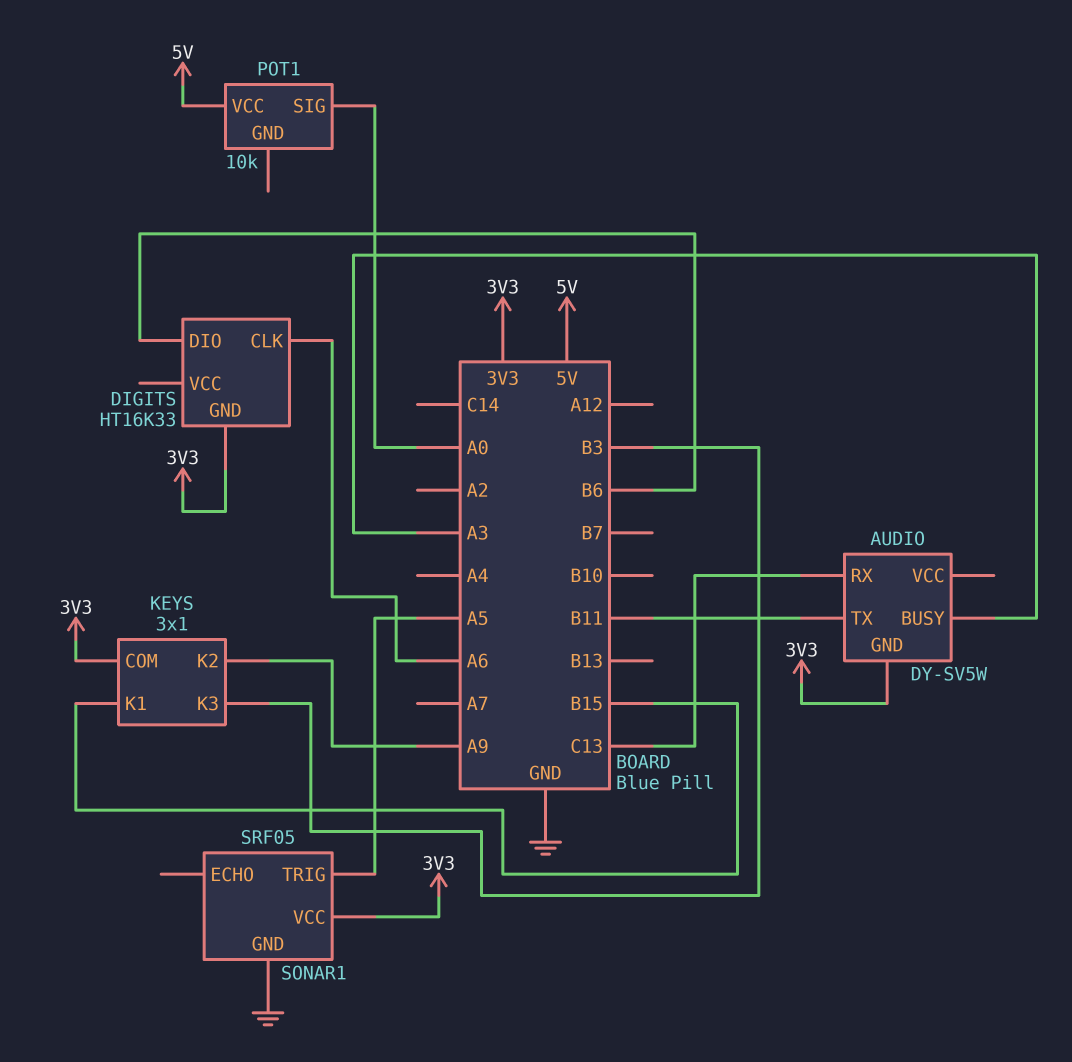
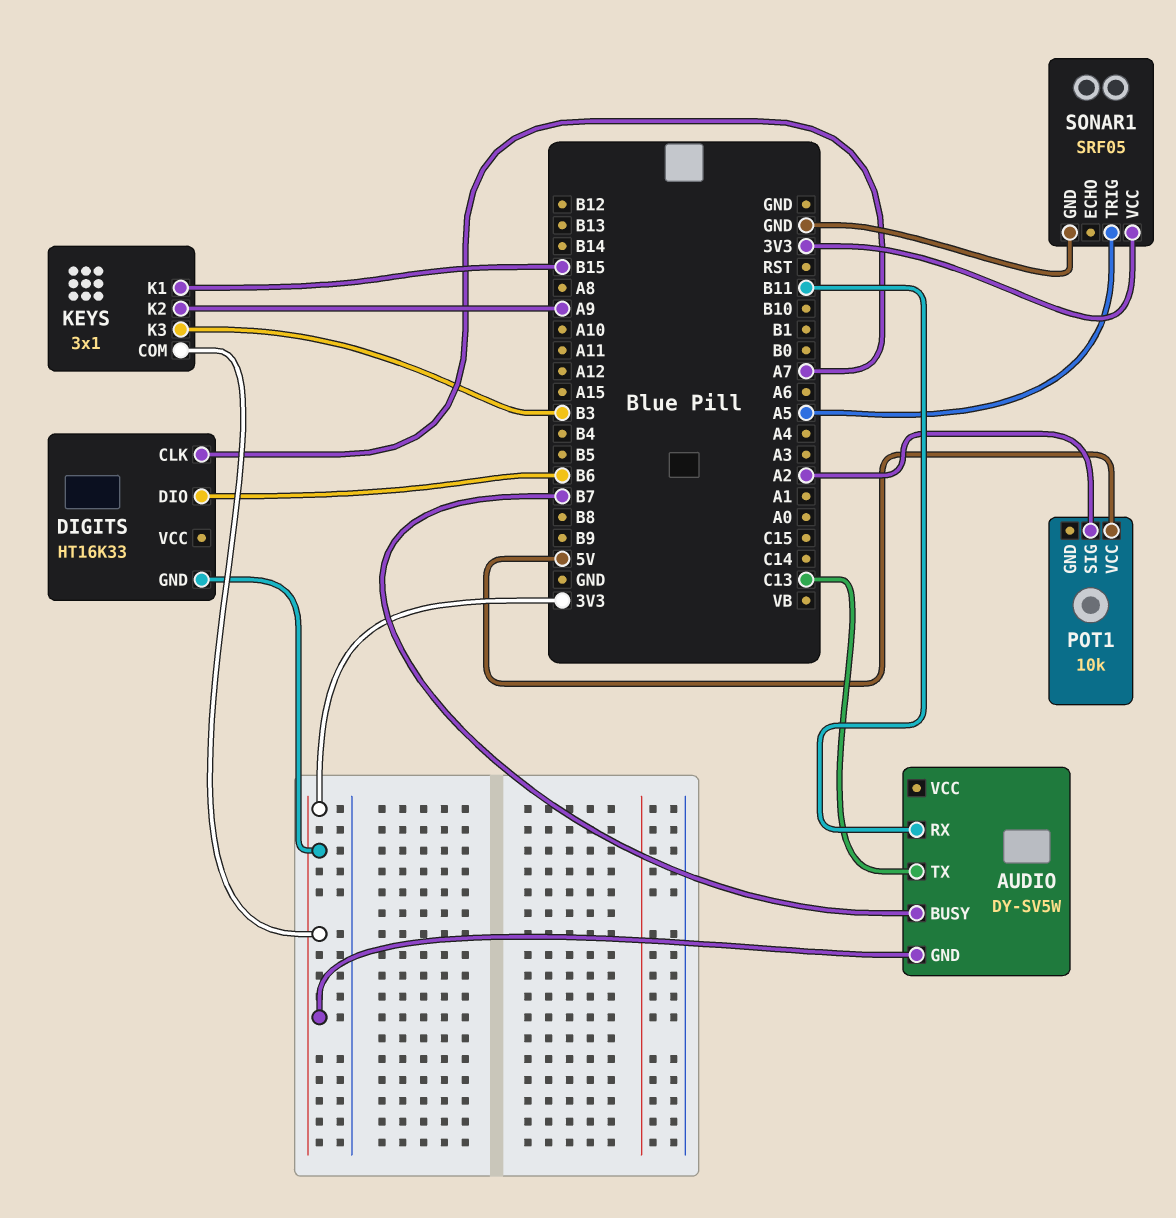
AUDIO pin BUSY: A3 -> B7
AUDIO pin RX: C13 -> B11
AUDIO pin TX: B11 -> C13
DIGITS pin CLK: A6 -> A7
POT1 pin SIG: A0 -> A2

